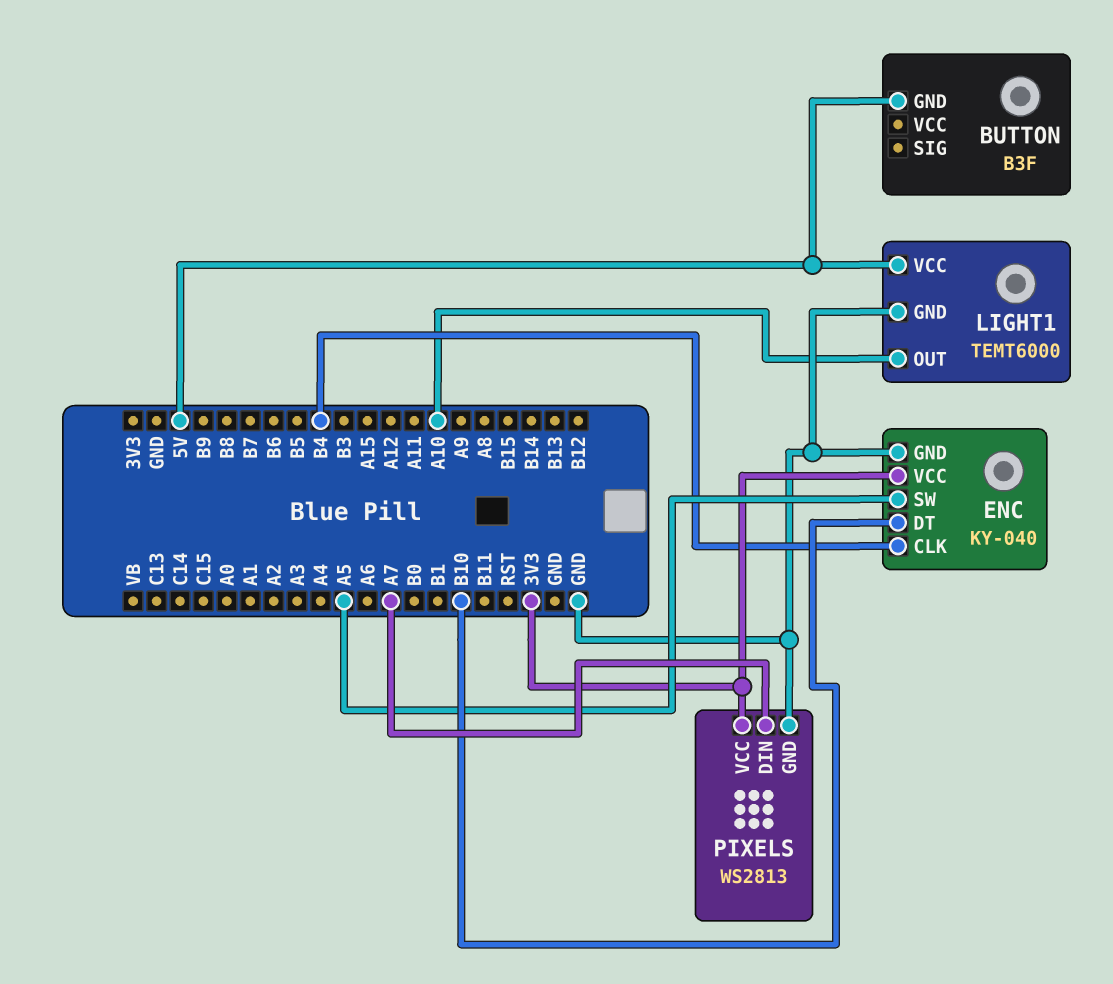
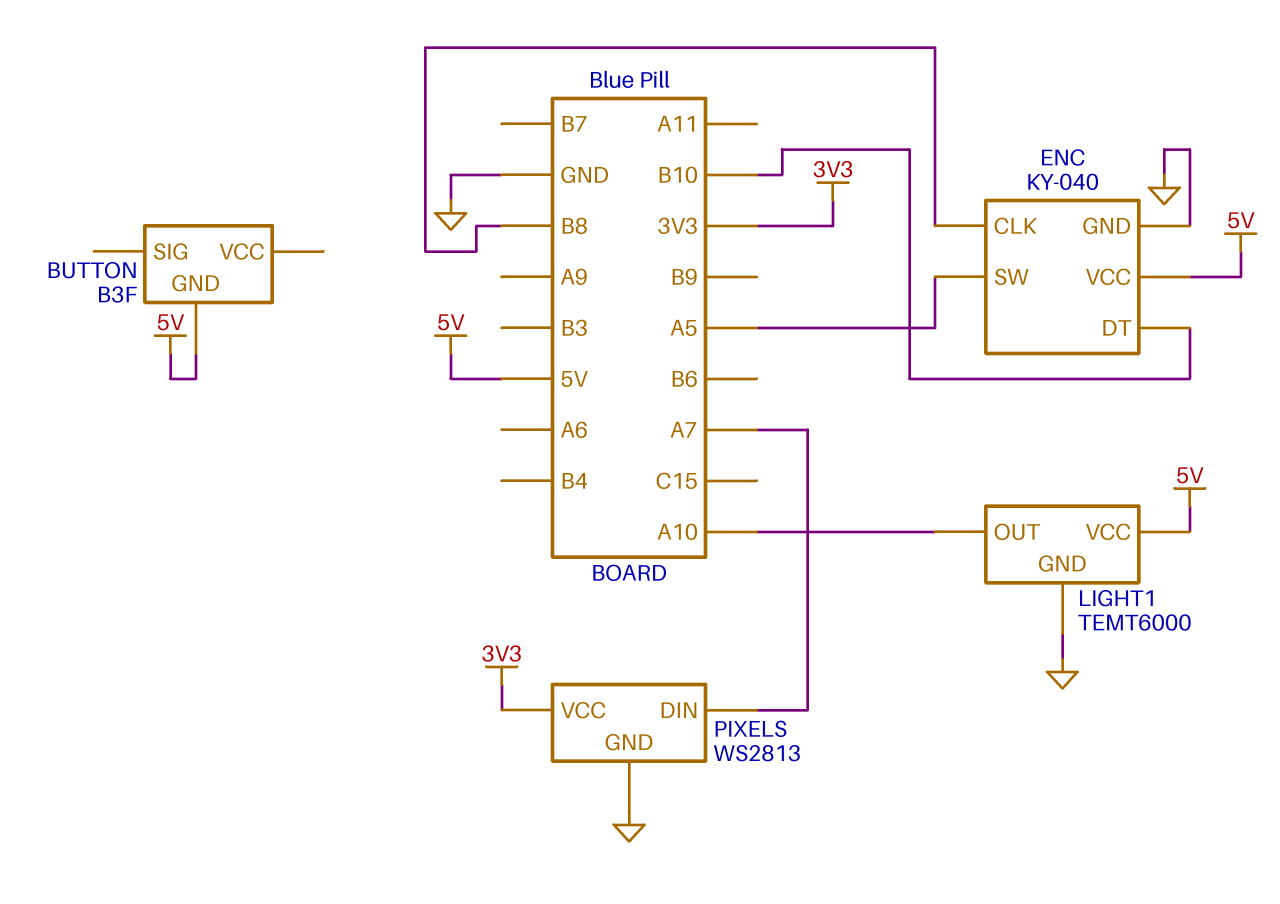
ENC pin CLK: B4 -> B8
ENC pin VCC: 3V3 -> 5V

